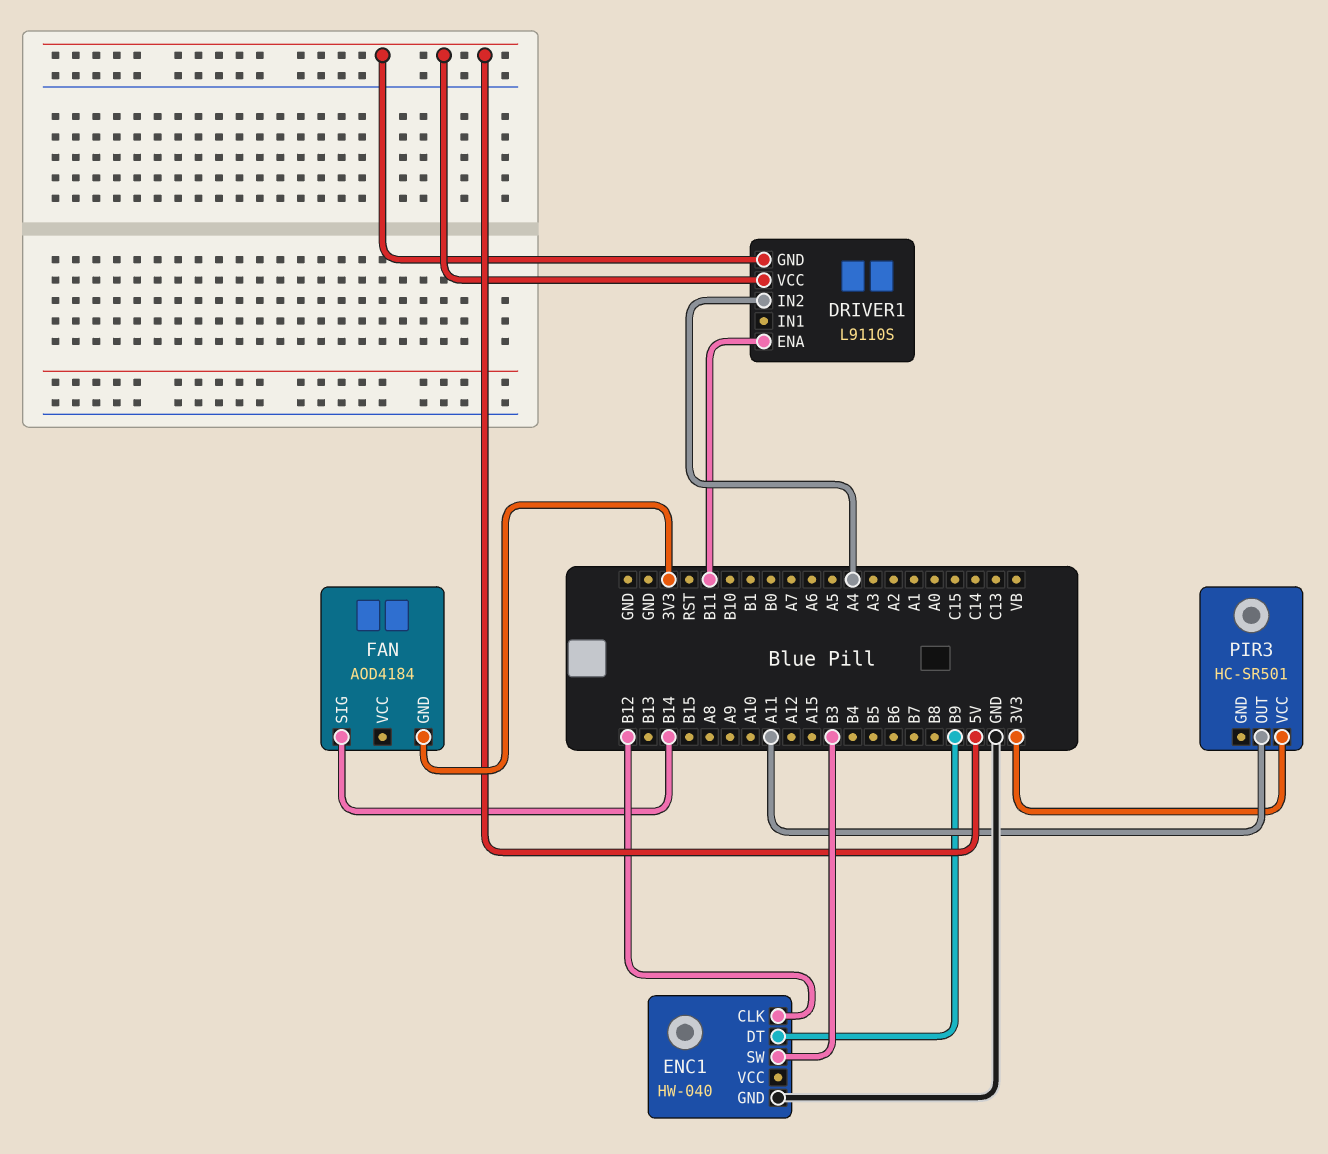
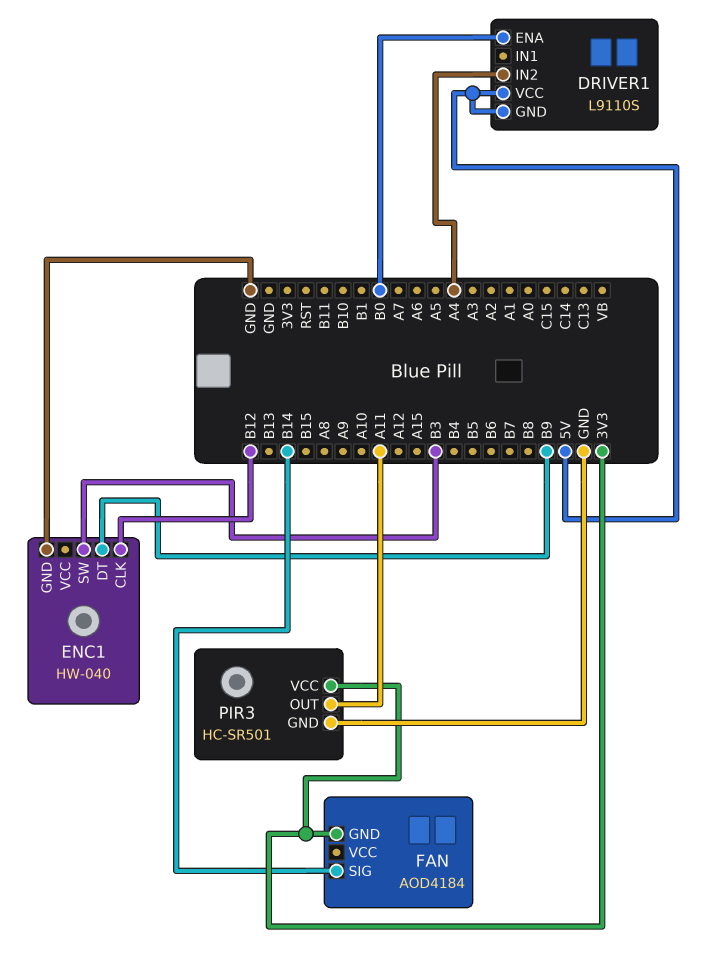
DRIVER1 pin ENA: B11 -> B0
PIR3 pin GND: none -> GND

